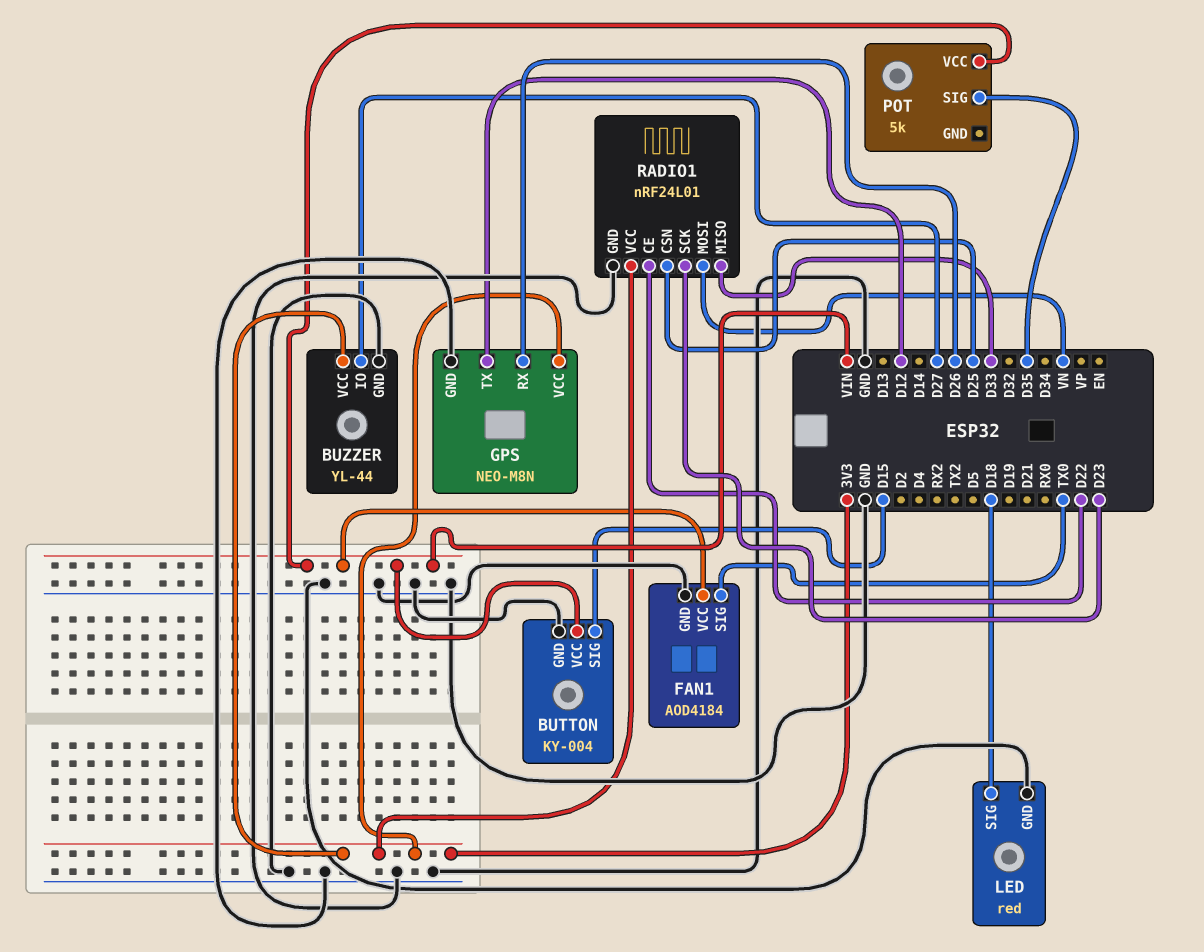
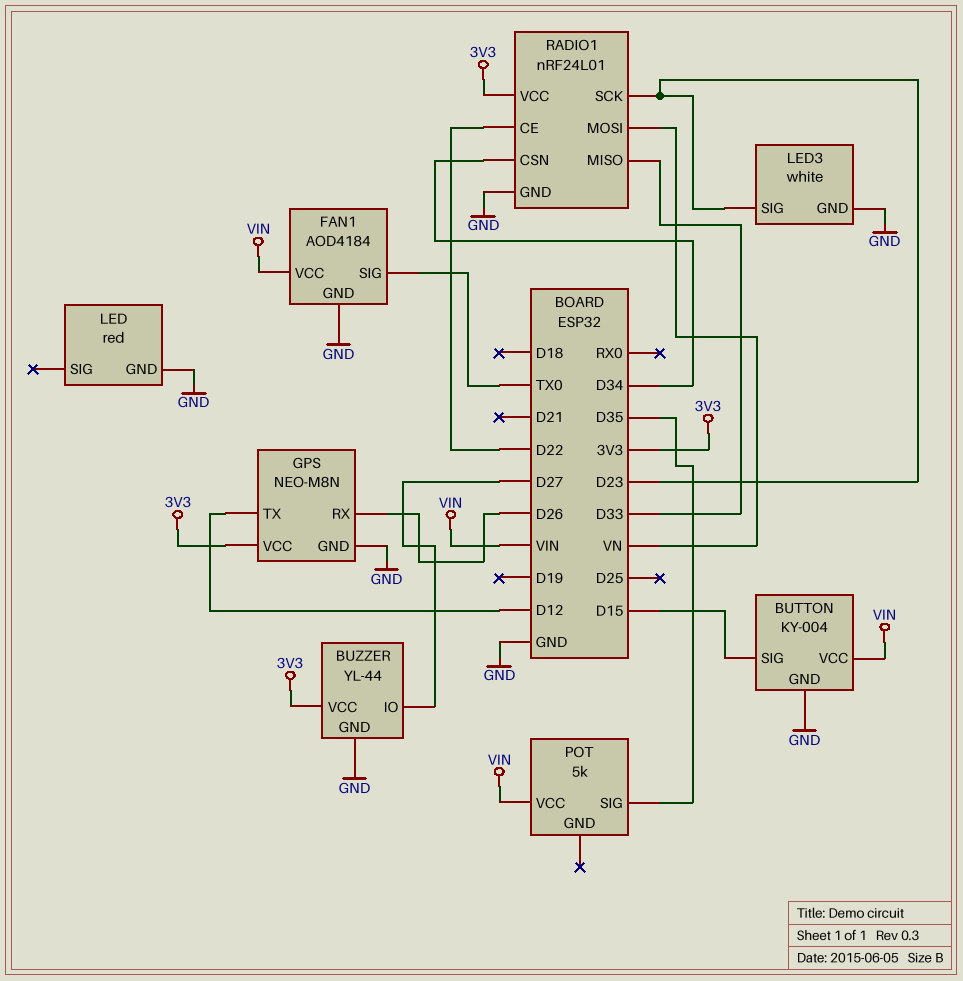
LED pin SIG: D18 -> none
LED3: none -> white
LED3 pin GND: none -> GND
LED3 pin SIG: none -> D23
RADIO1 pin CSN: D25 -> D34

